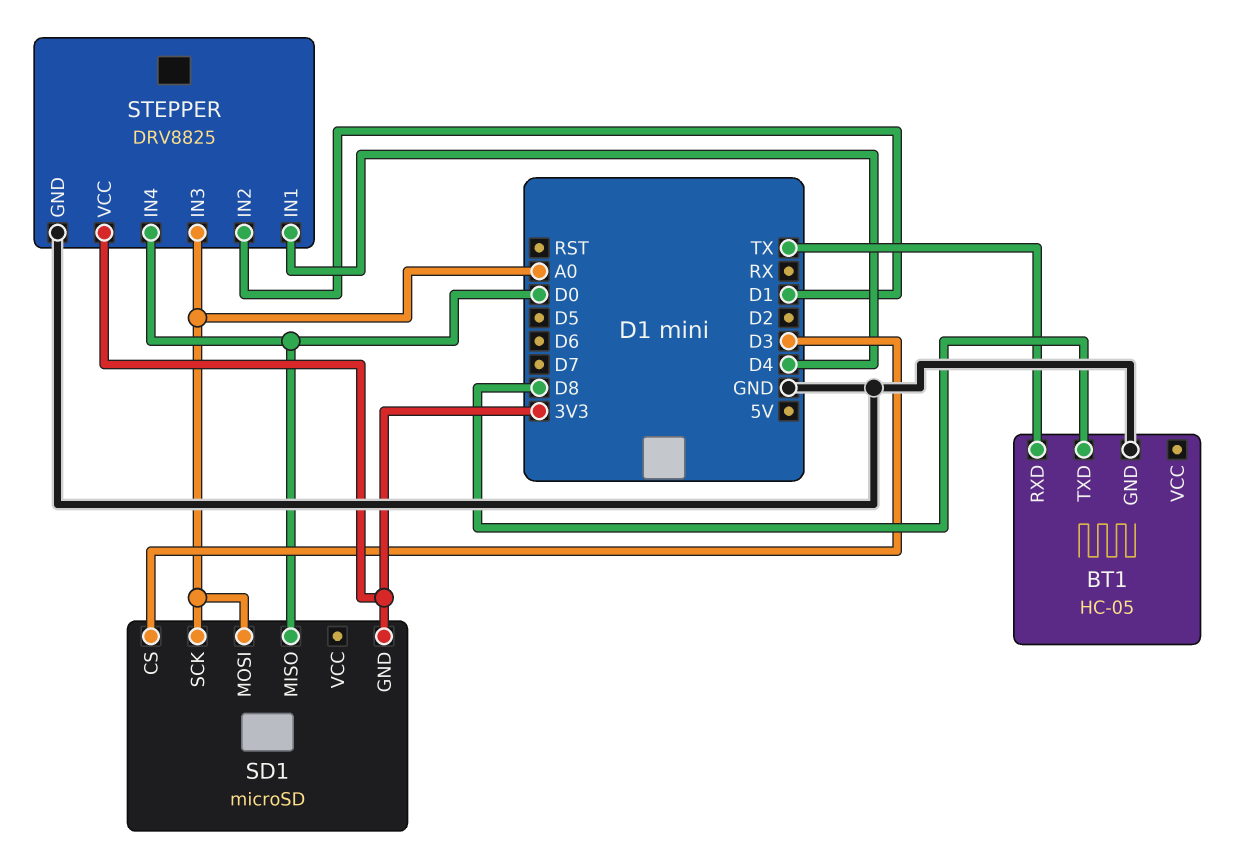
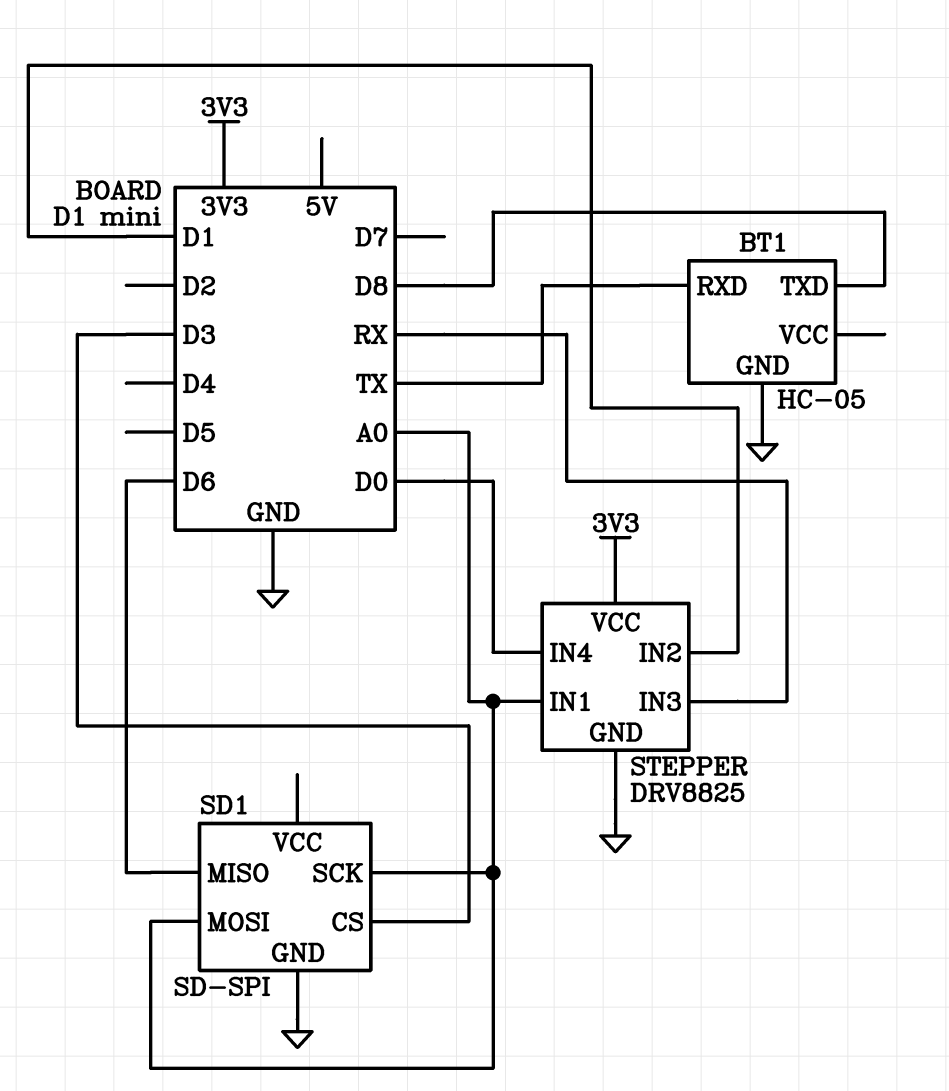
SD1: microSD -> SD-SPI
SD1 pin GND: 3V3 -> GND
SD1 pin MISO: D0 -> D6
STEPPER pin IN1: D4 -> A0
STEPPER pin IN3: A0 -> RX

